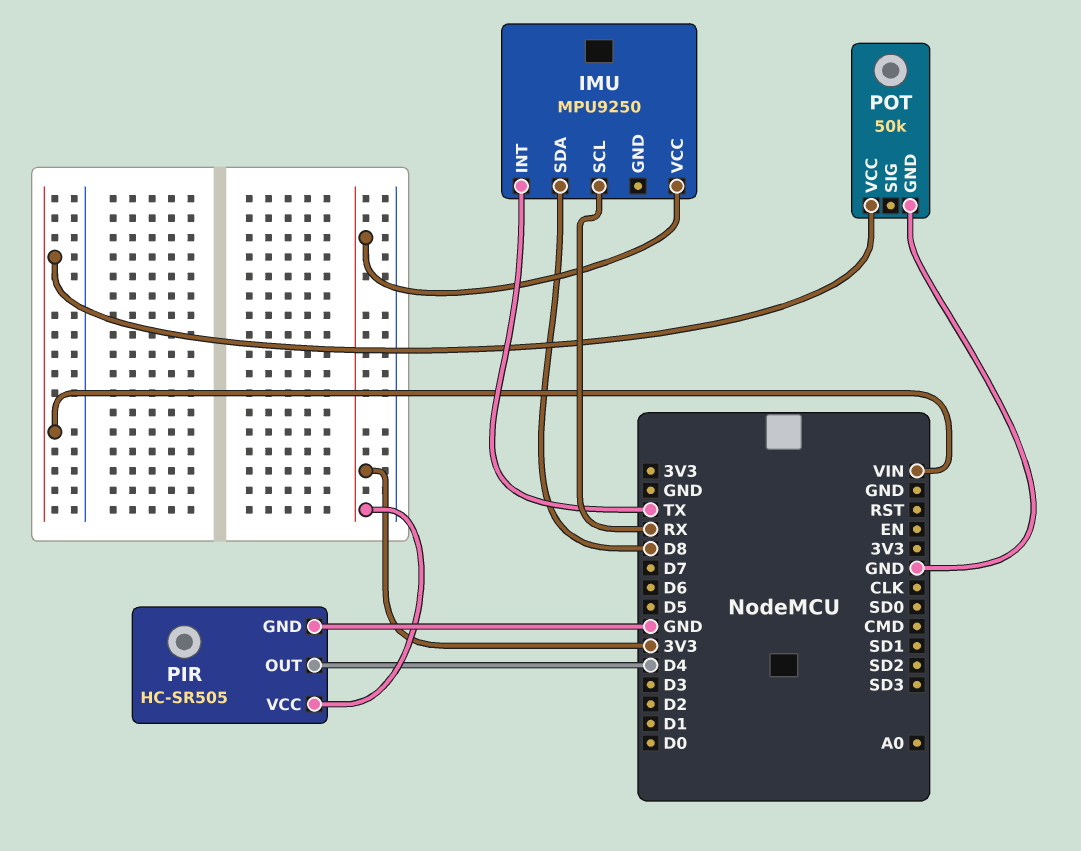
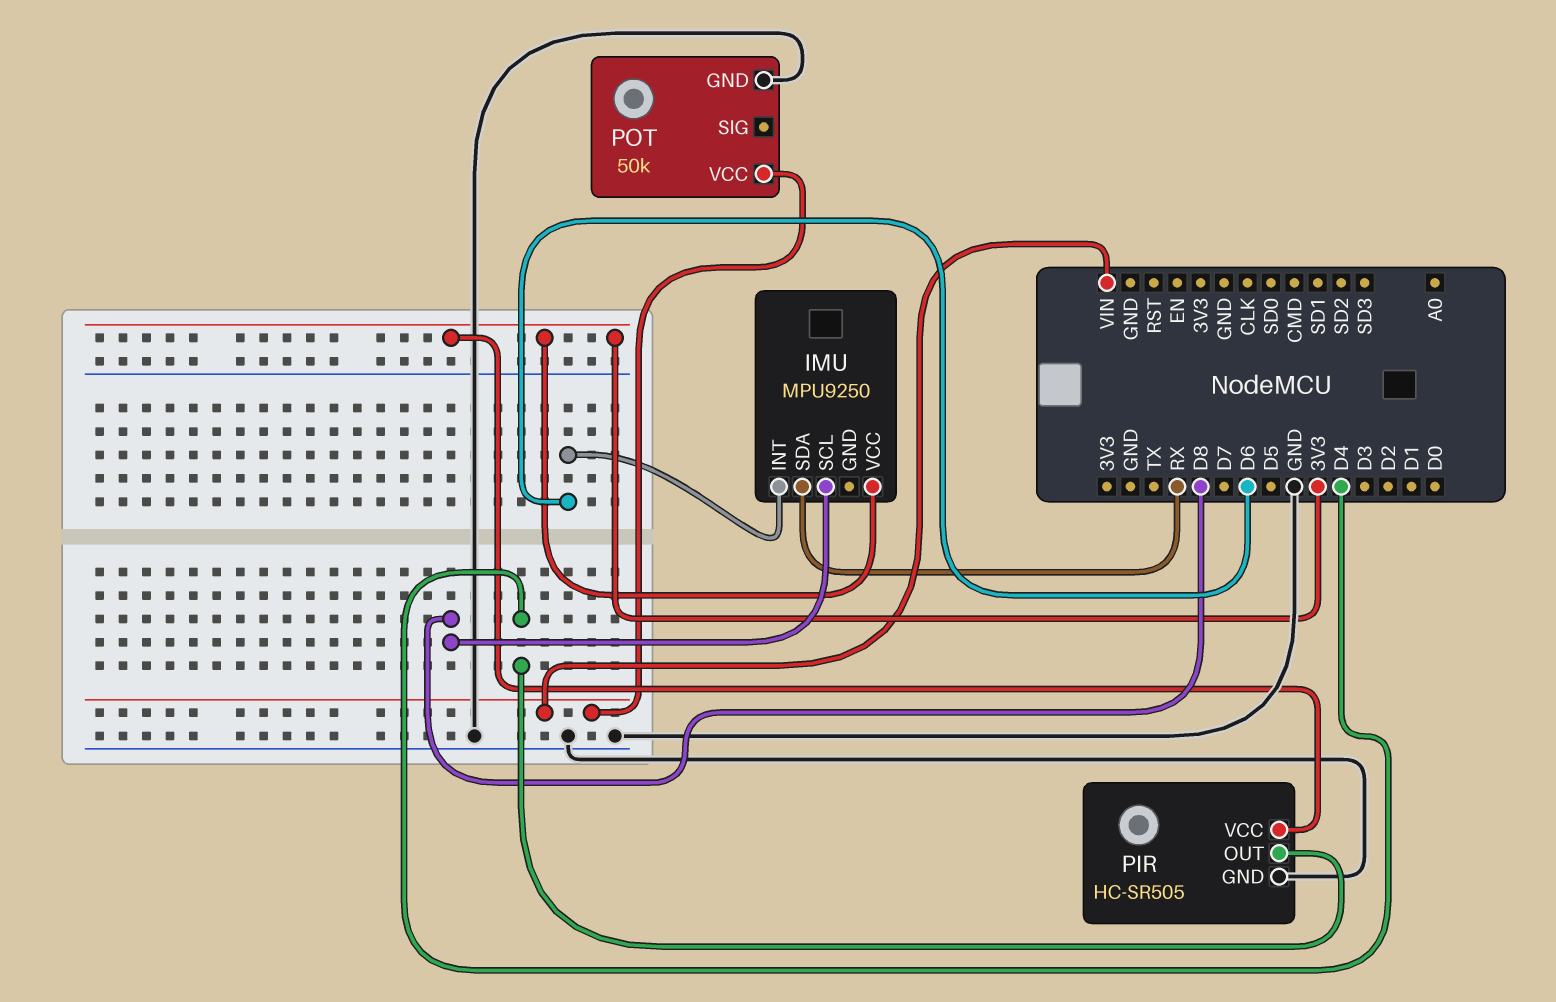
IMU pin INT: TX -> D6
IMU pin SCL: RX -> D8
IMU pin SDA: D8 -> RX

